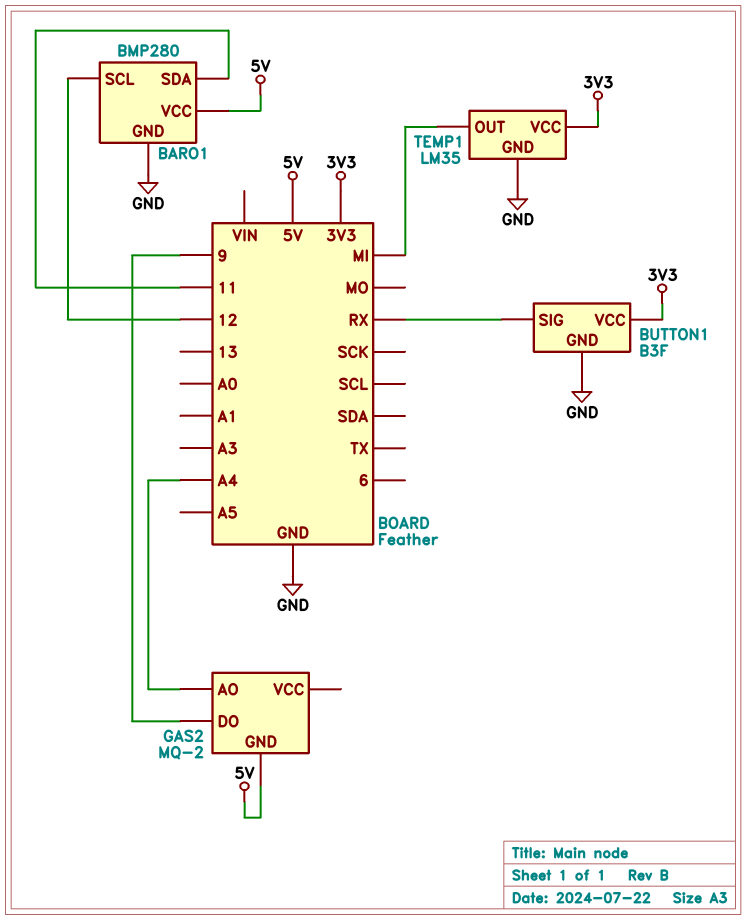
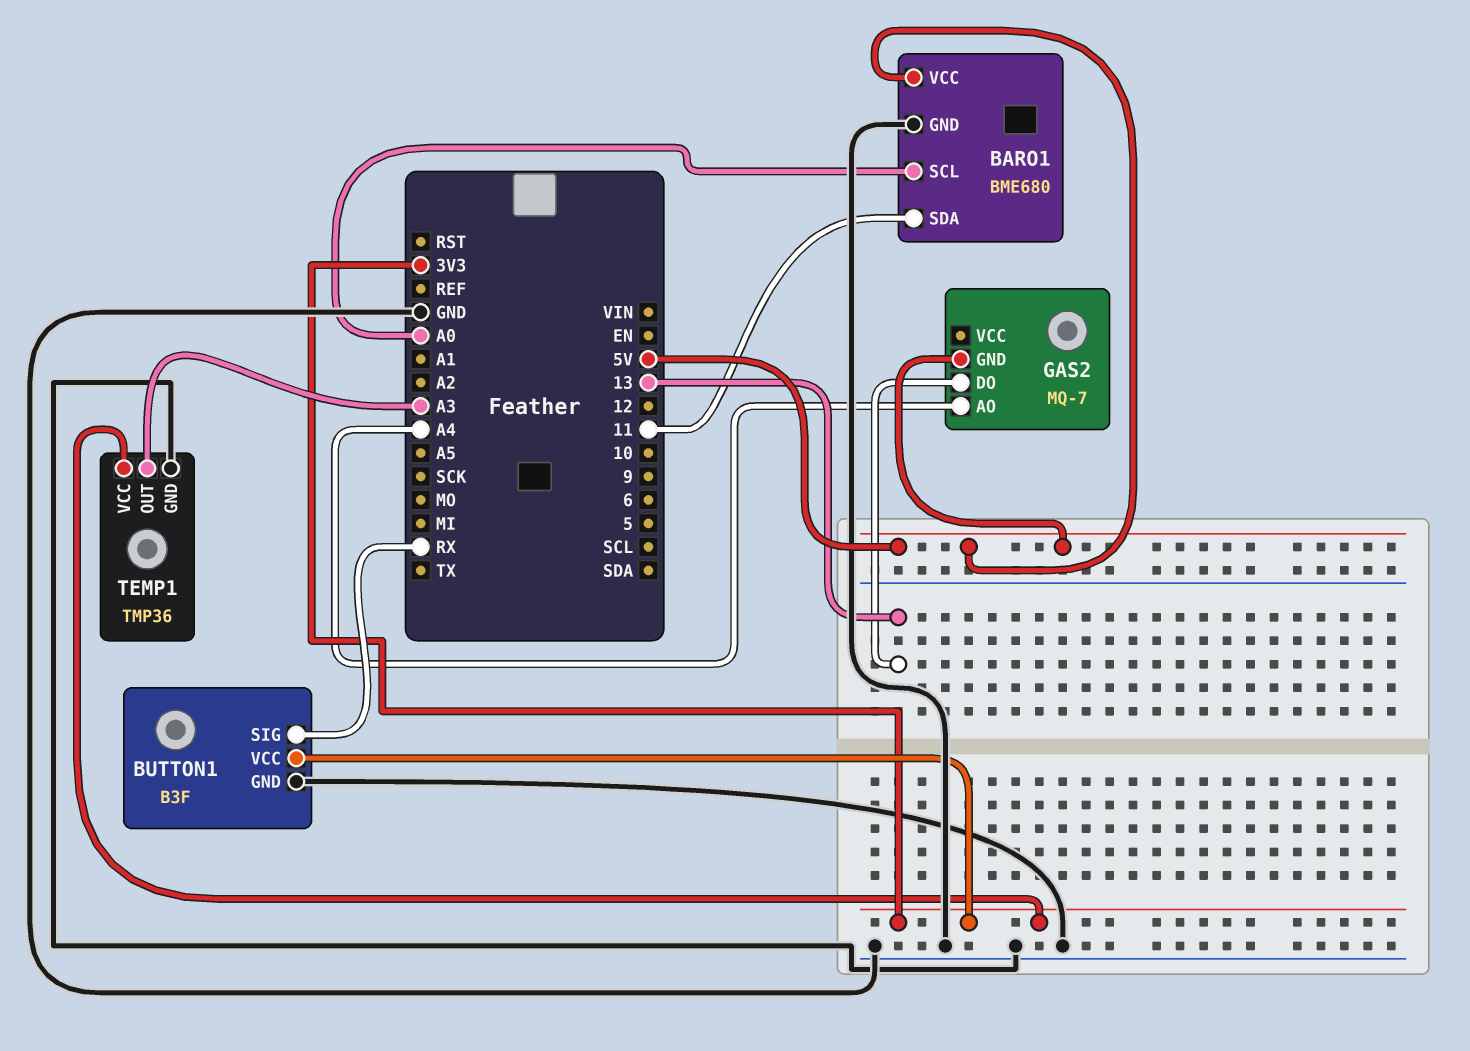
BARO1: BMP280 -> BME680
BARO1 pin SCL: 12 -> A0
GAS2: MQ-2 -> MQ-7
GAS2 pin DO: 9 -> 13
TEMP1: LM35 -> TMP36
TEMP1 pin OUT: MI -> A3

